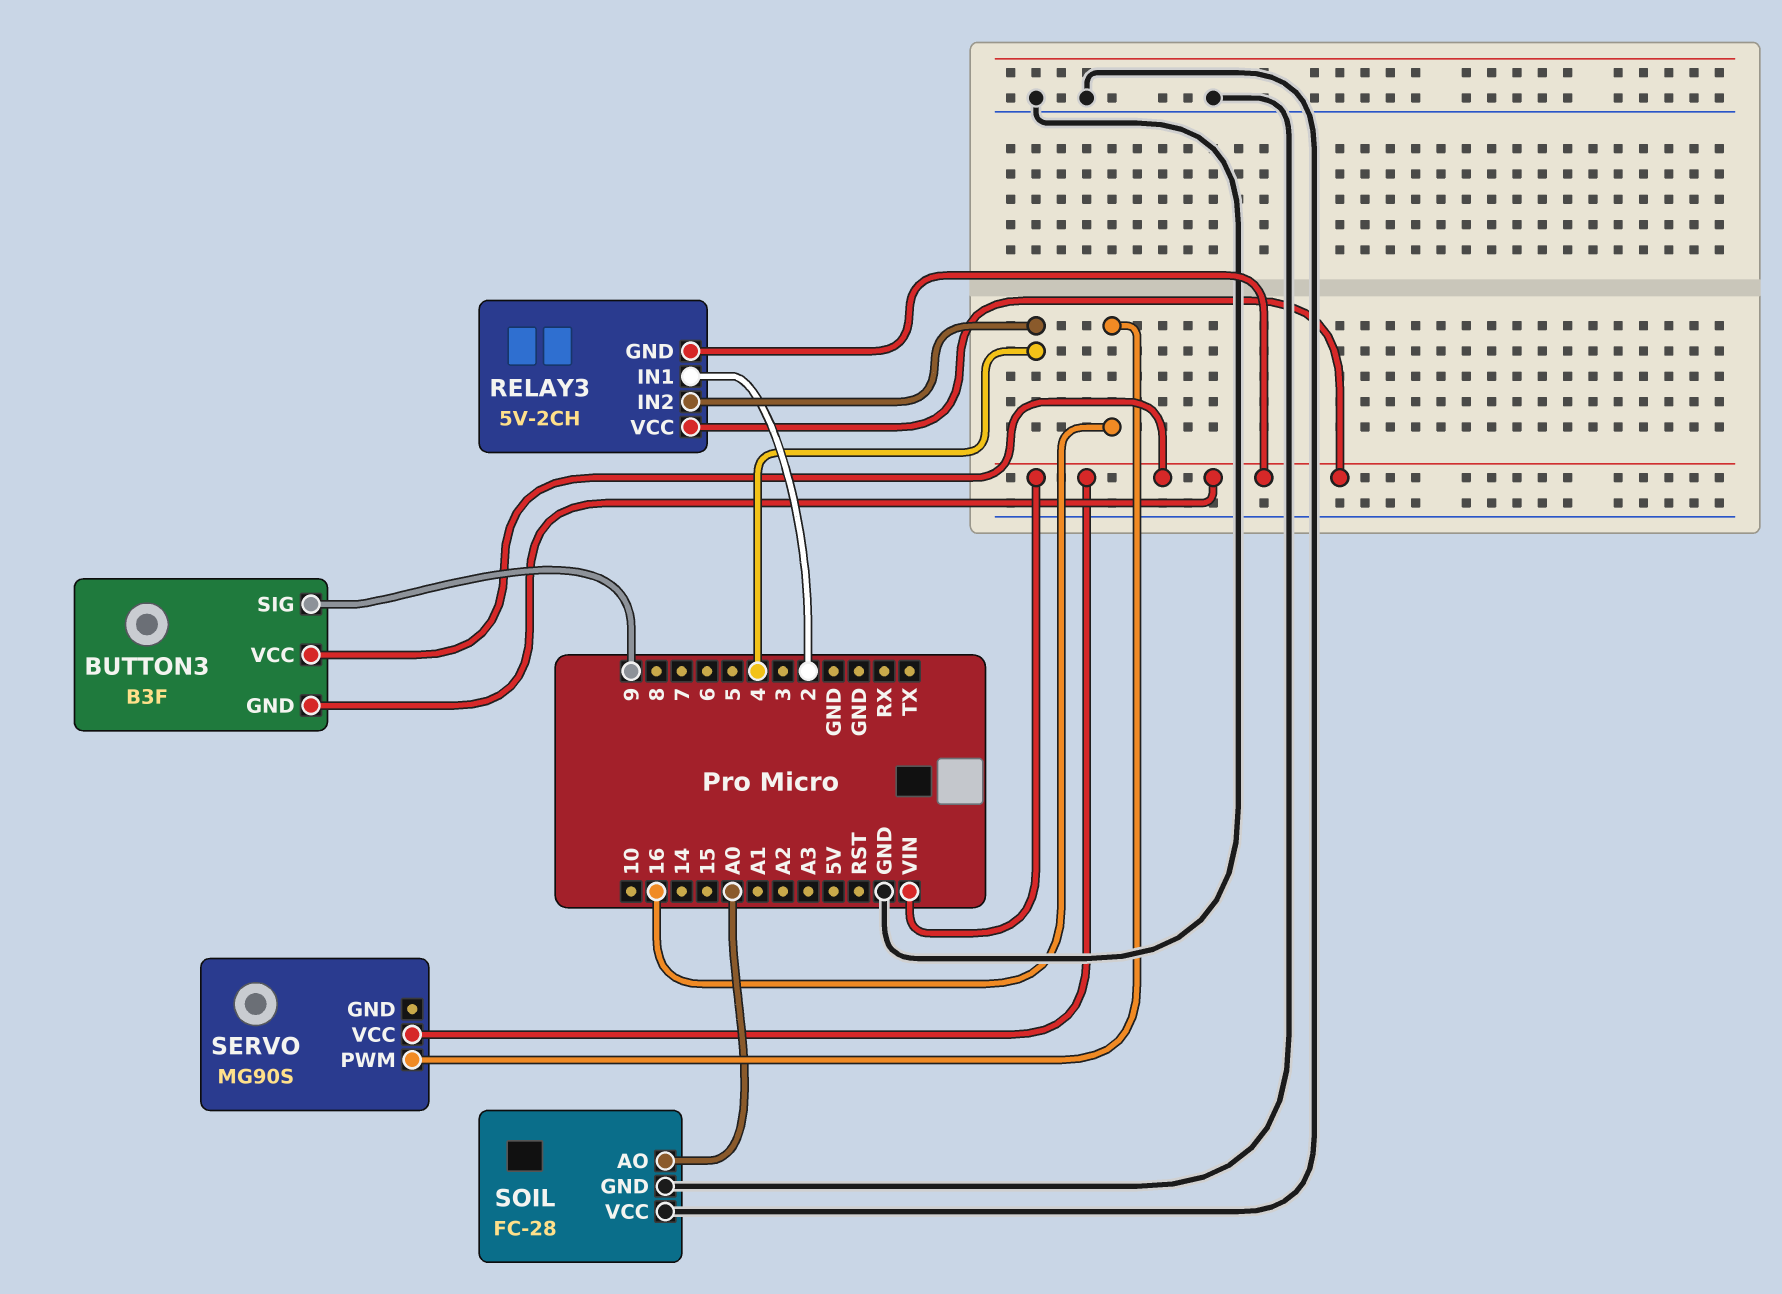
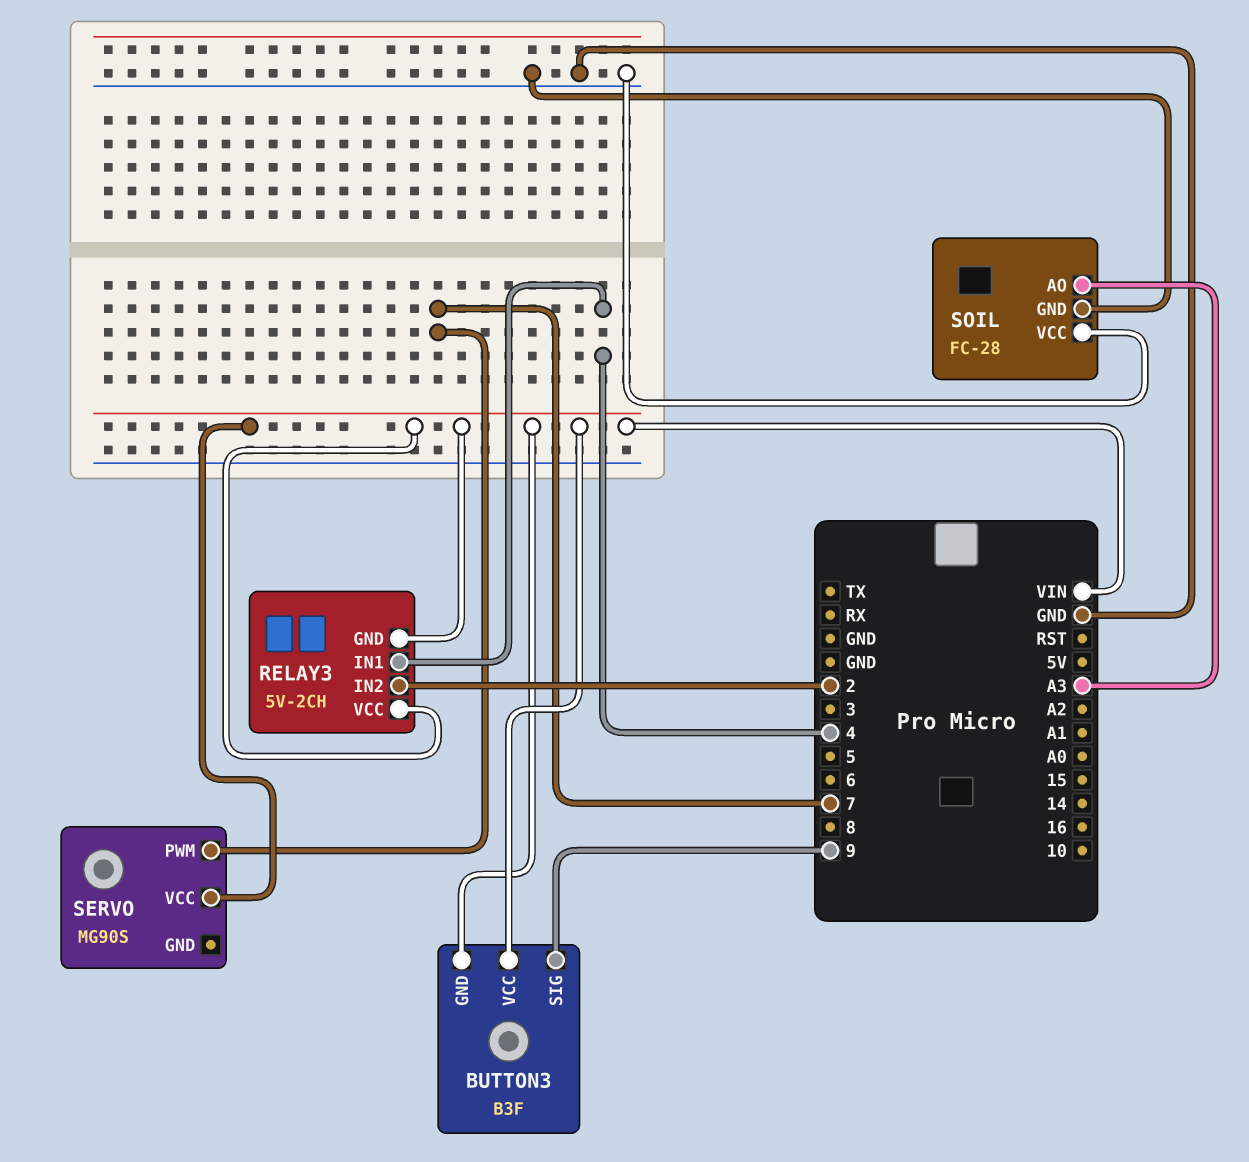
RELAY3 pin IN1: 2 -> 4
RELAY3 pin IN2: 4 -> 2
SERVO pin PWM: 16 -> 7
SOIL pin AO: A0 -> A3

